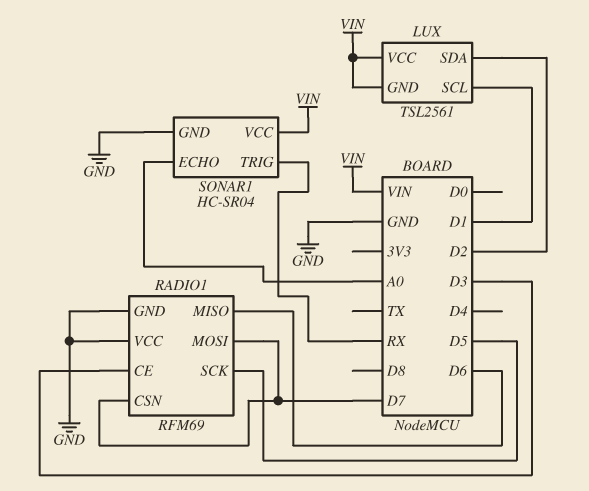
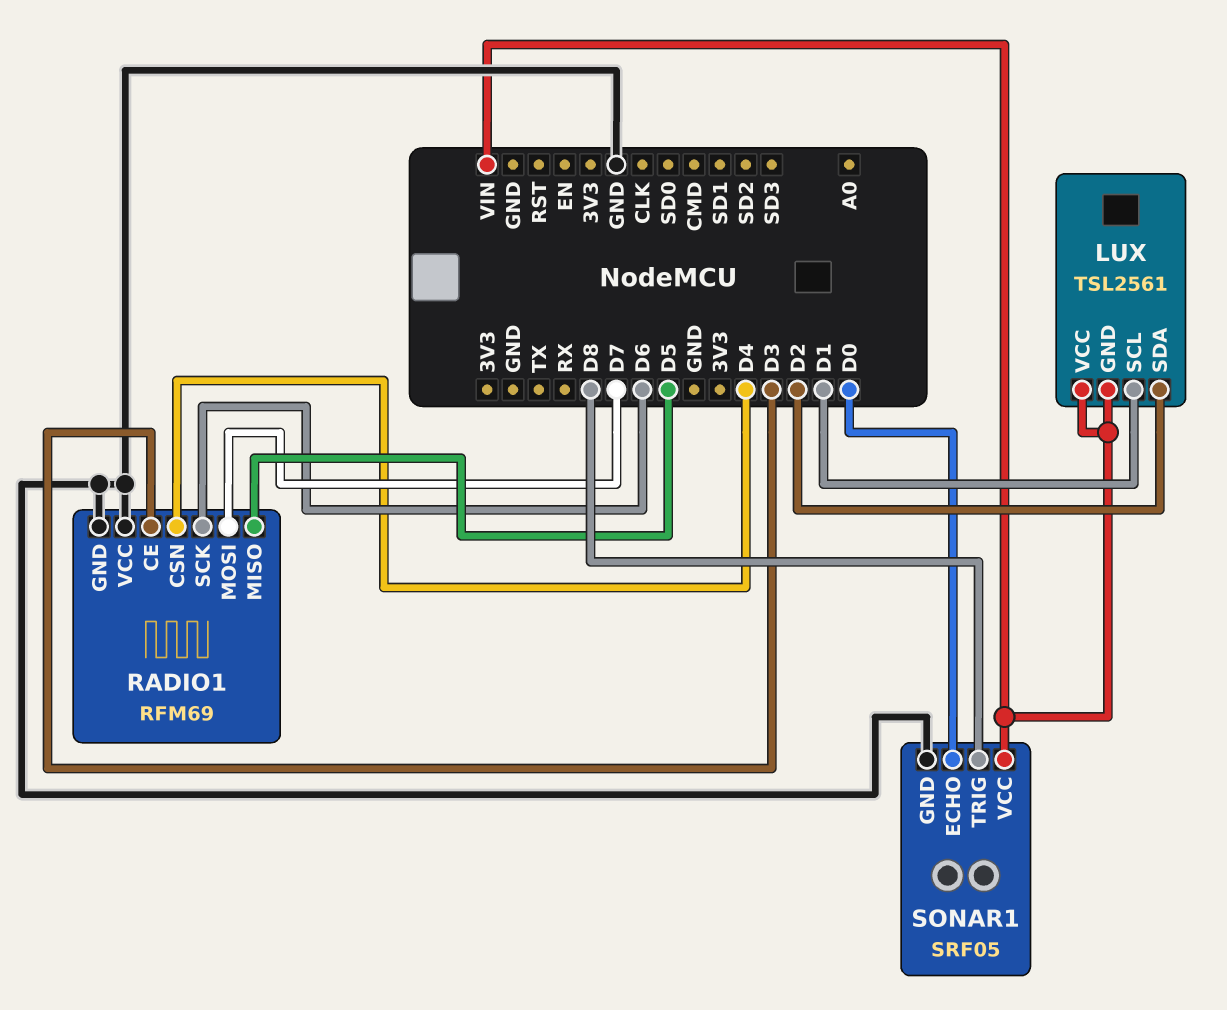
RADIO1 pin CSN: D7 -> D4
RADIO1 pin MISO: D6 -> D5
RADIO1 pin SCK: D5 -> D6
SONAR1: HC-SR04 -> SRF05
SONAR1 pin ECHO: A0 -> D0
SONAR1 pin TRIG: RX -> D8

